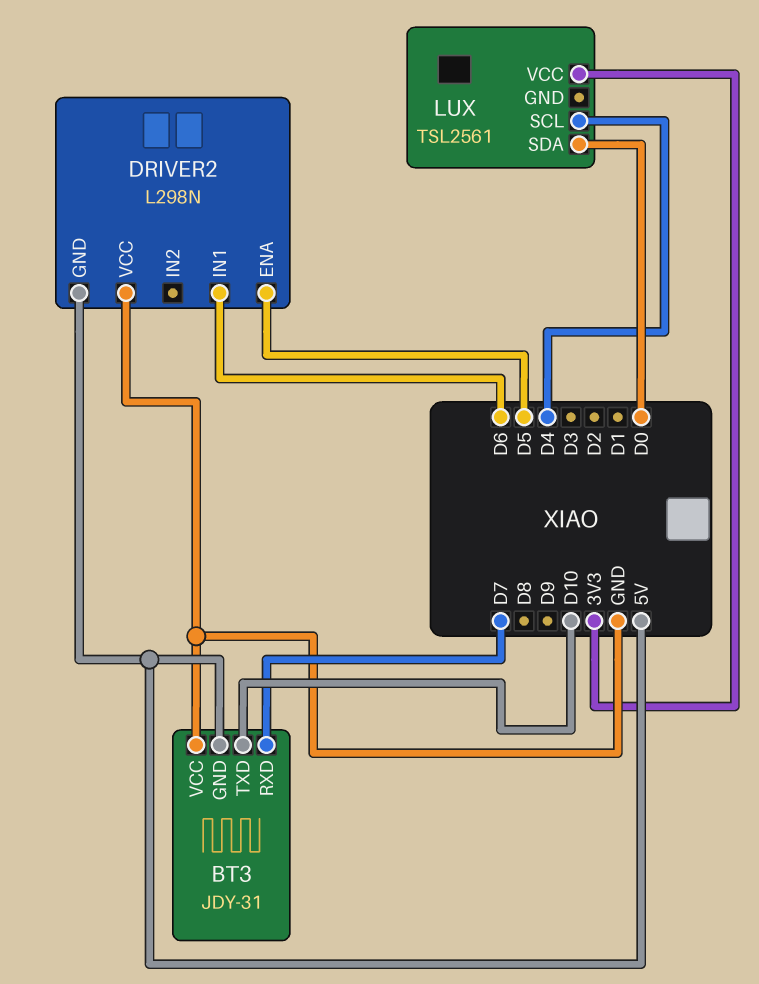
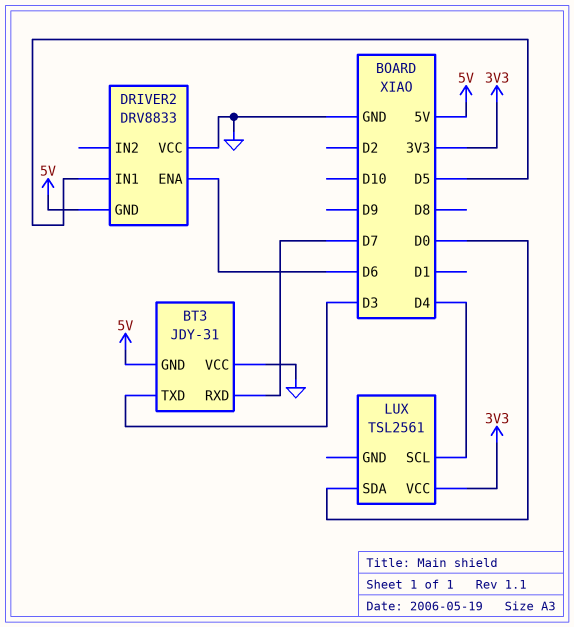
BT3 pin TXD: D10 -> D3
DRIVER2: L298N -> DRV8833
DRIVER2 pin ENA: D5 -> D6
DRIVER2 pin IN1: D6 -> D5

